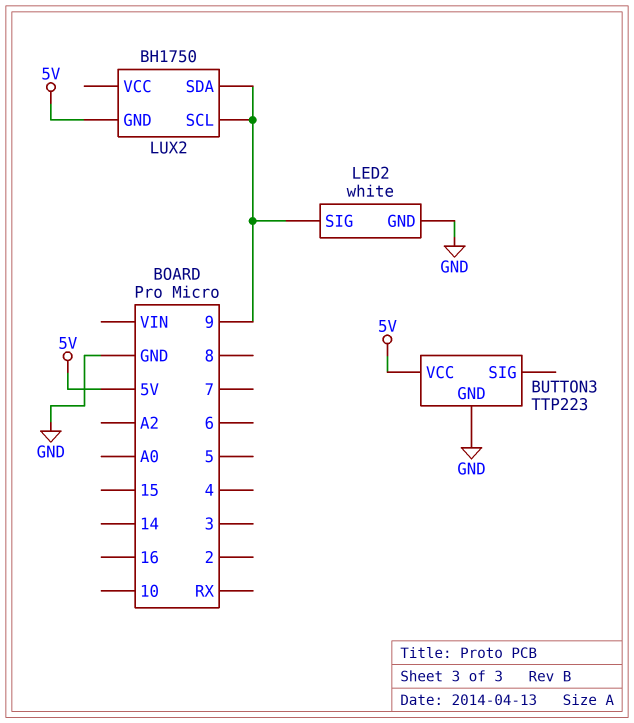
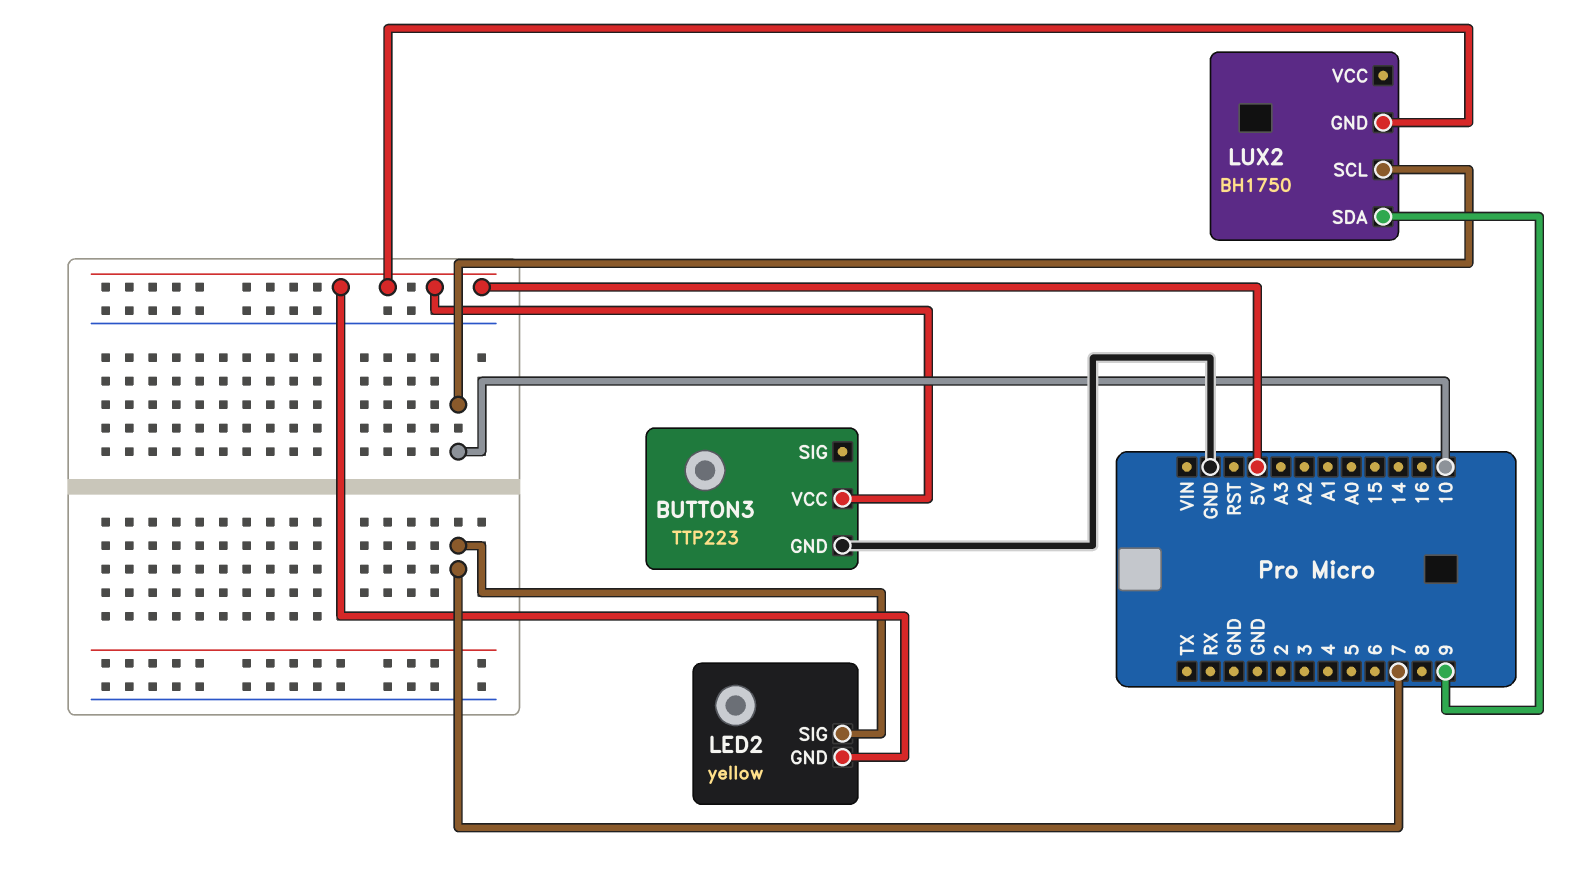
LED2: white -> yellow
LED2 pin GND: GND -> 5V
LED2 pin SIG: 9 -> 7
LUX2 pin SCL: 9 -> 10

